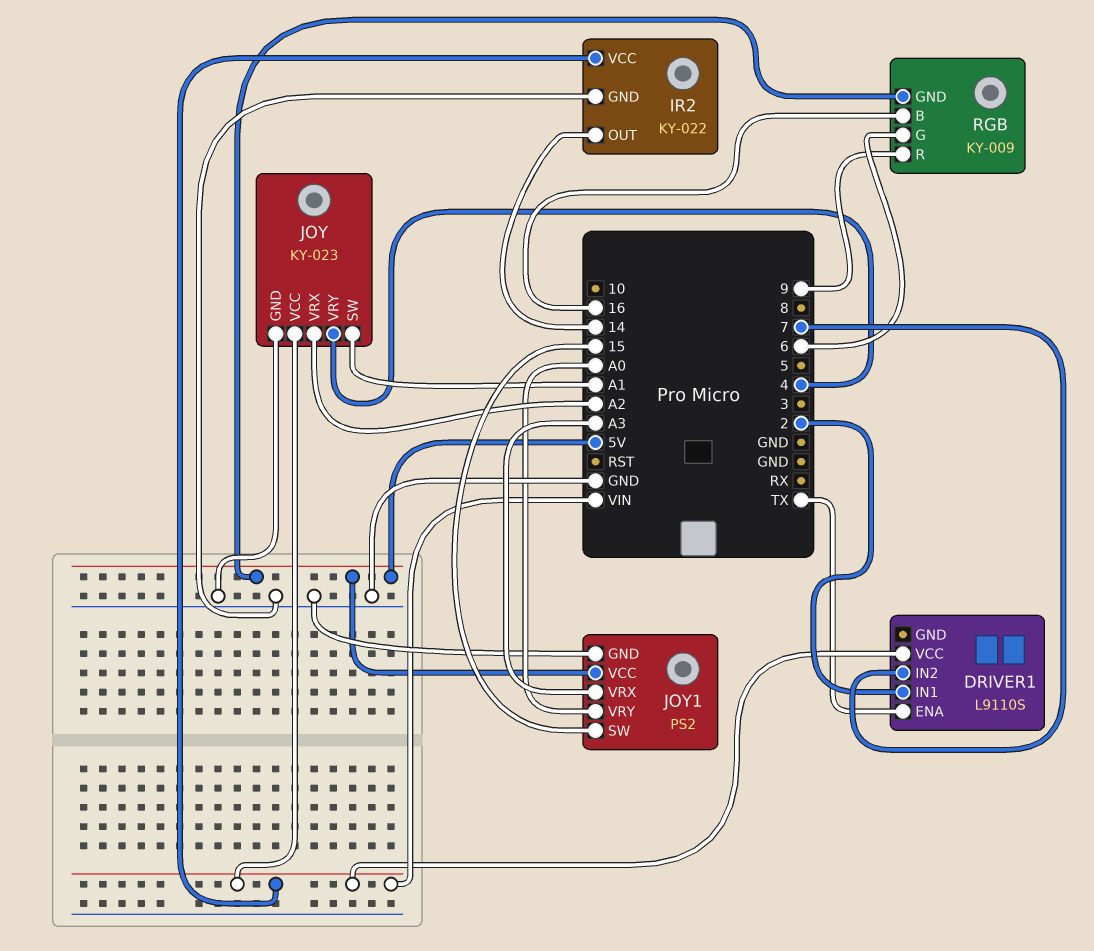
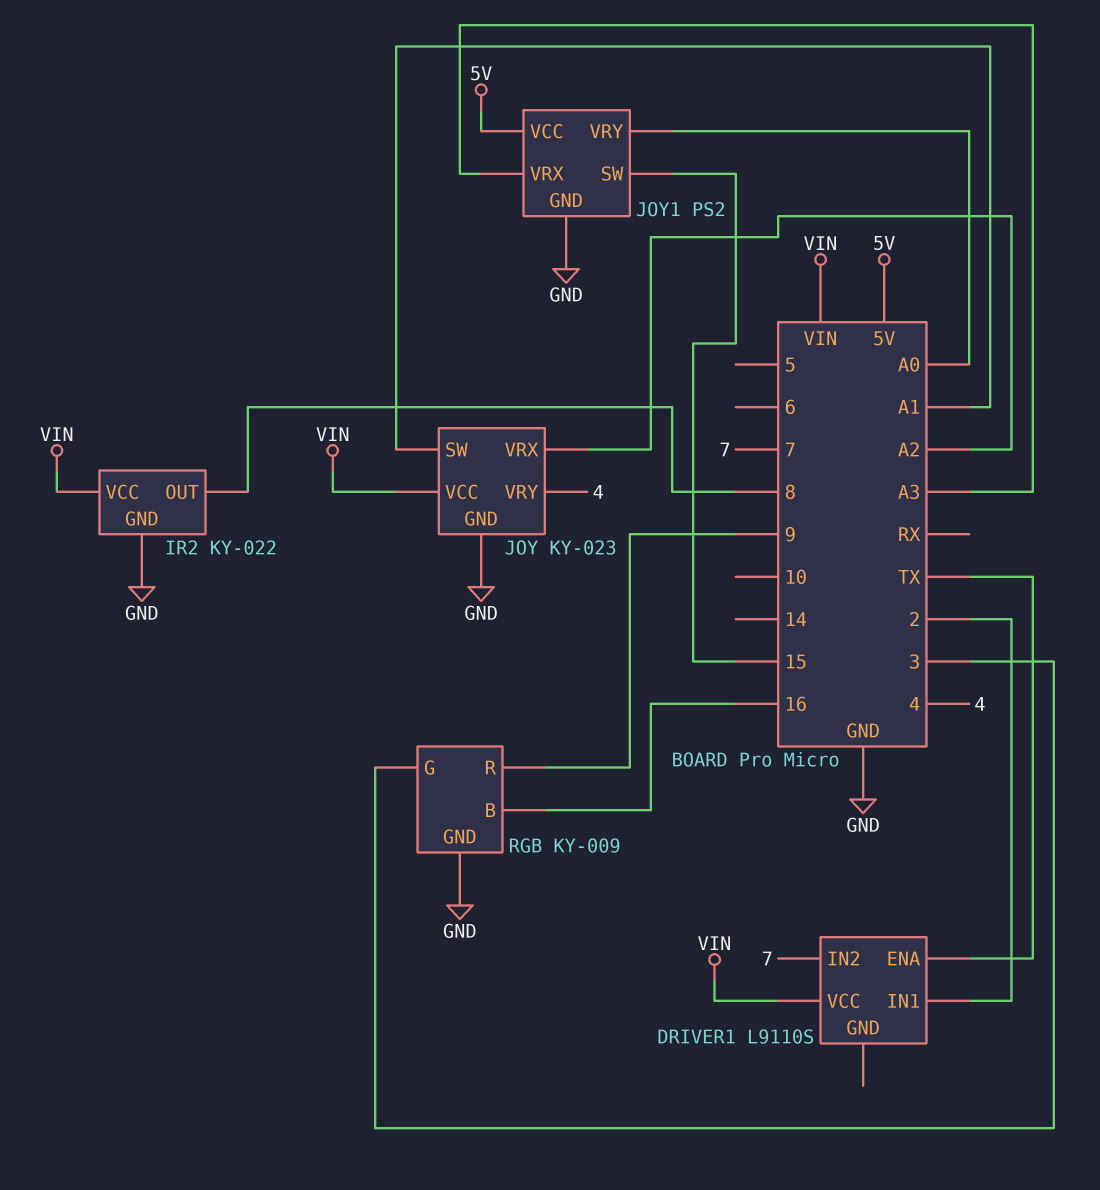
IR2 pin OUT: 14 -> 8
RGB pin G: 6 -> 3
RGB pin GND: 5V -> GND

